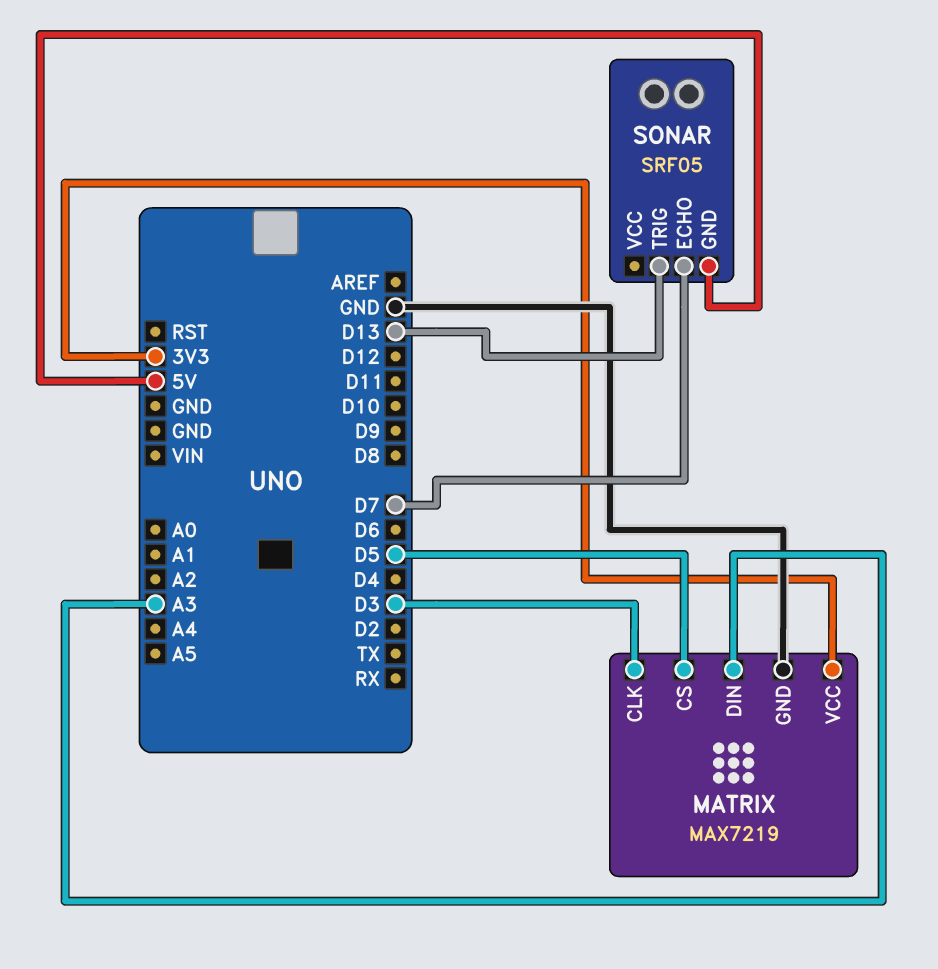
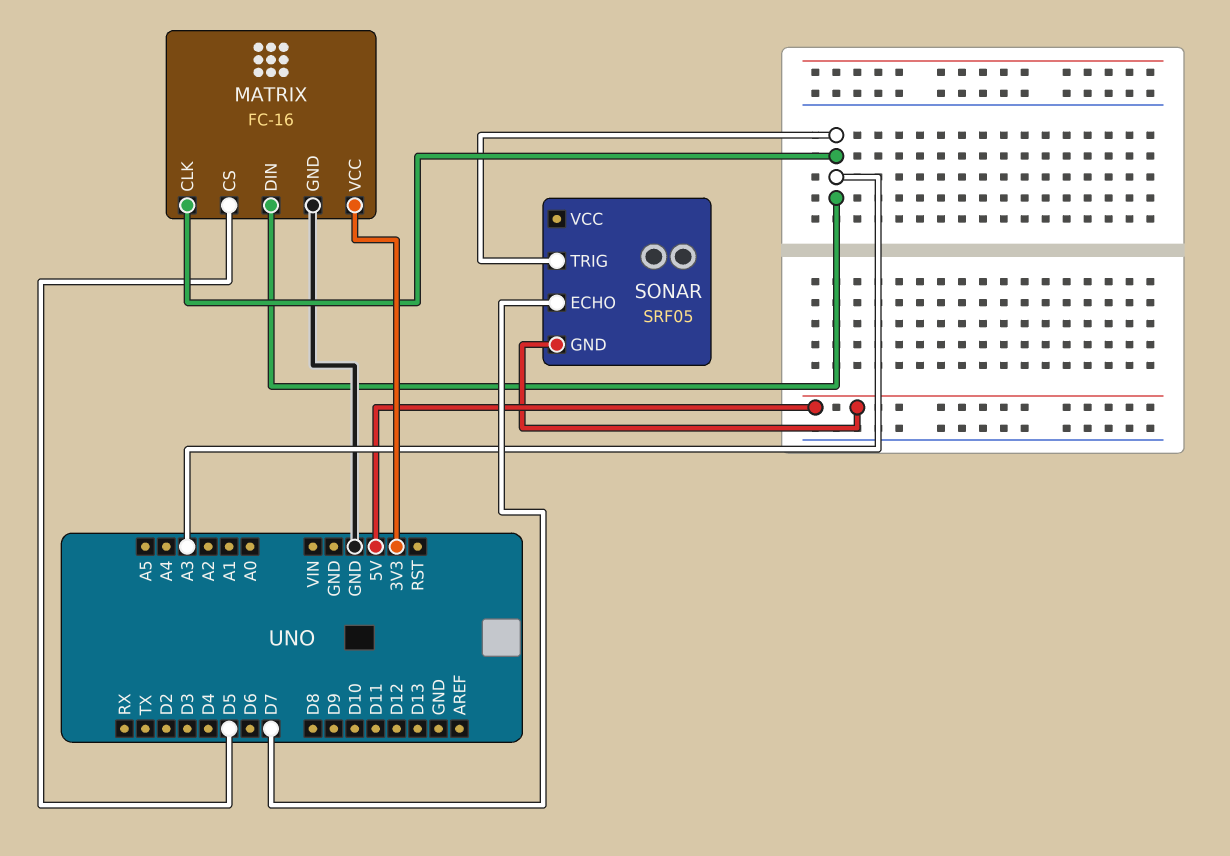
MATRIX: MAX7219 -> FC-16
MATRIX pin CLK: D3 -> A3
SONAR pin TRIG: D13 -> A3

